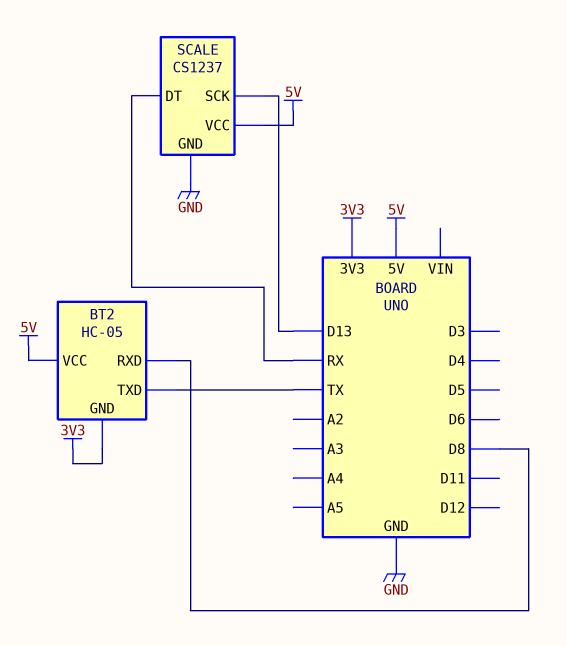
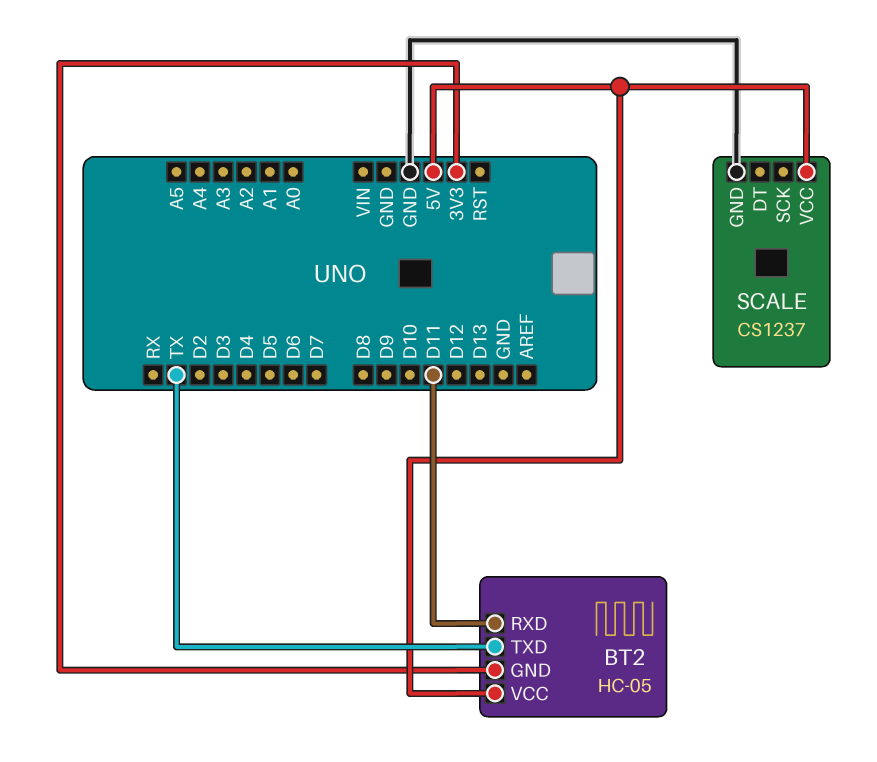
BT2 pin RXD: D8 -> D11
SCALE pin DT: RX -> none
SCALE pin SCK: D13 -> none

